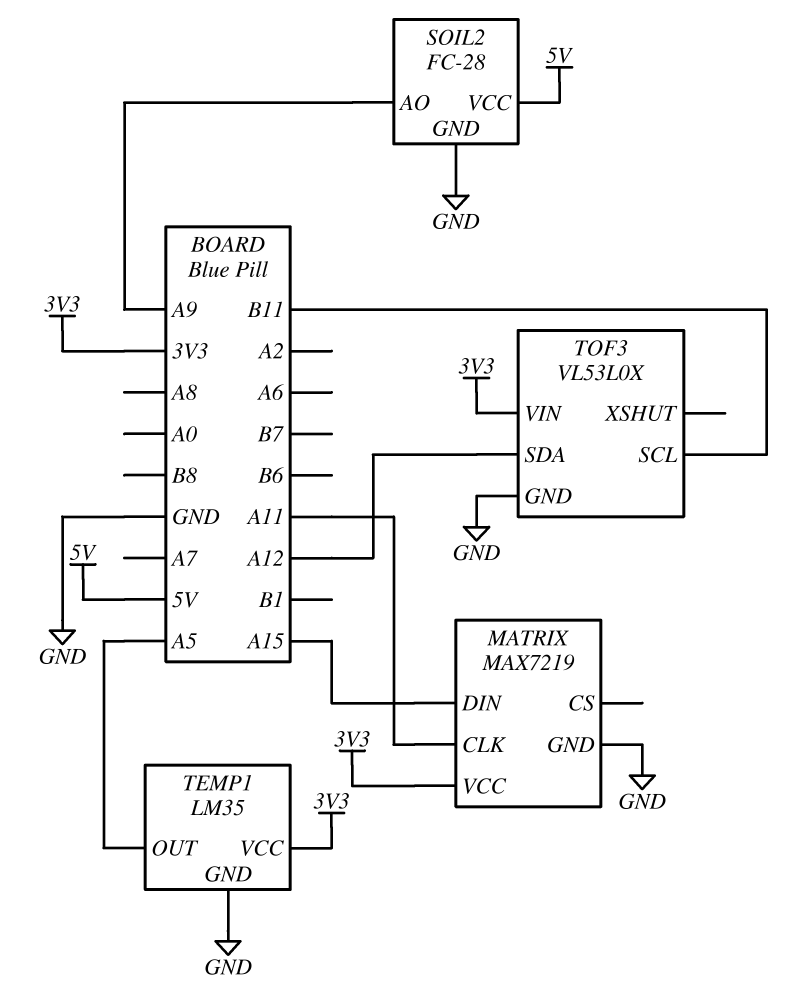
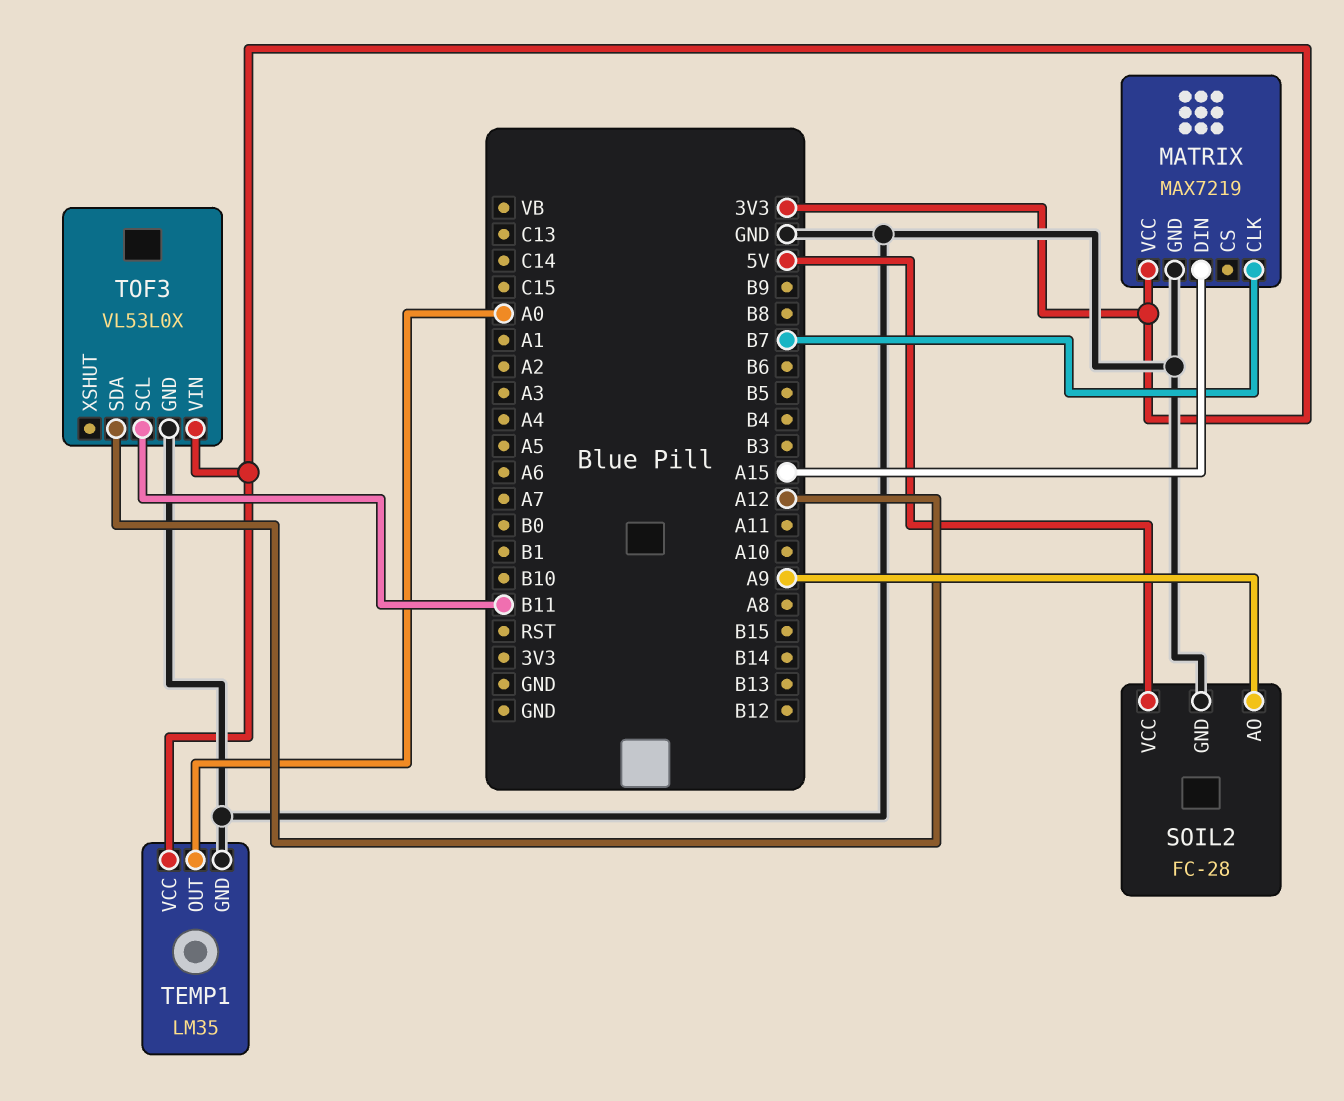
MATRIX pin CLK: A11 -> B7
TEMP1 pin OUT: A5 -> A0

